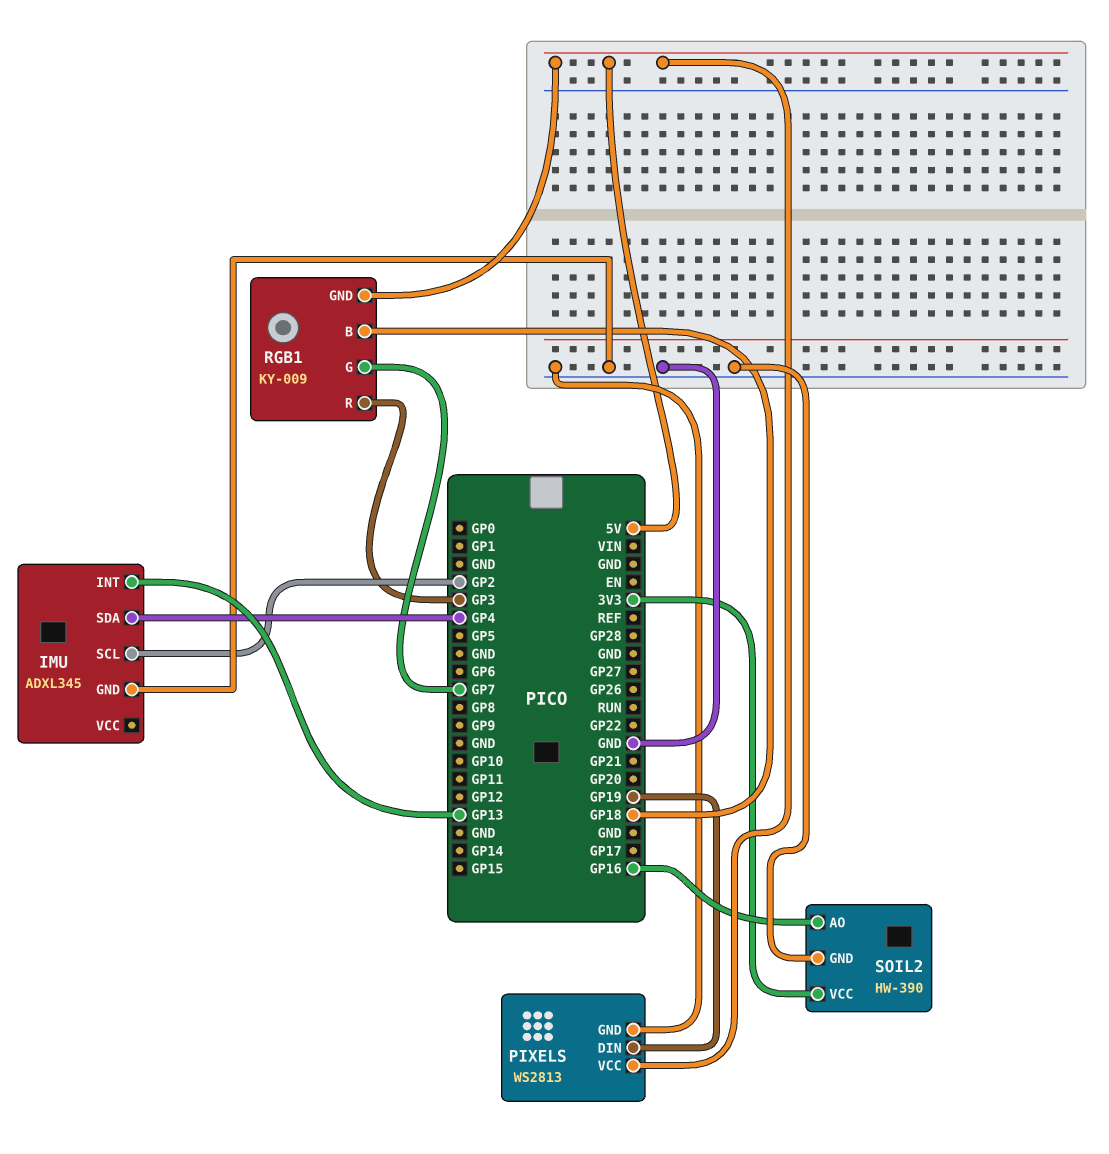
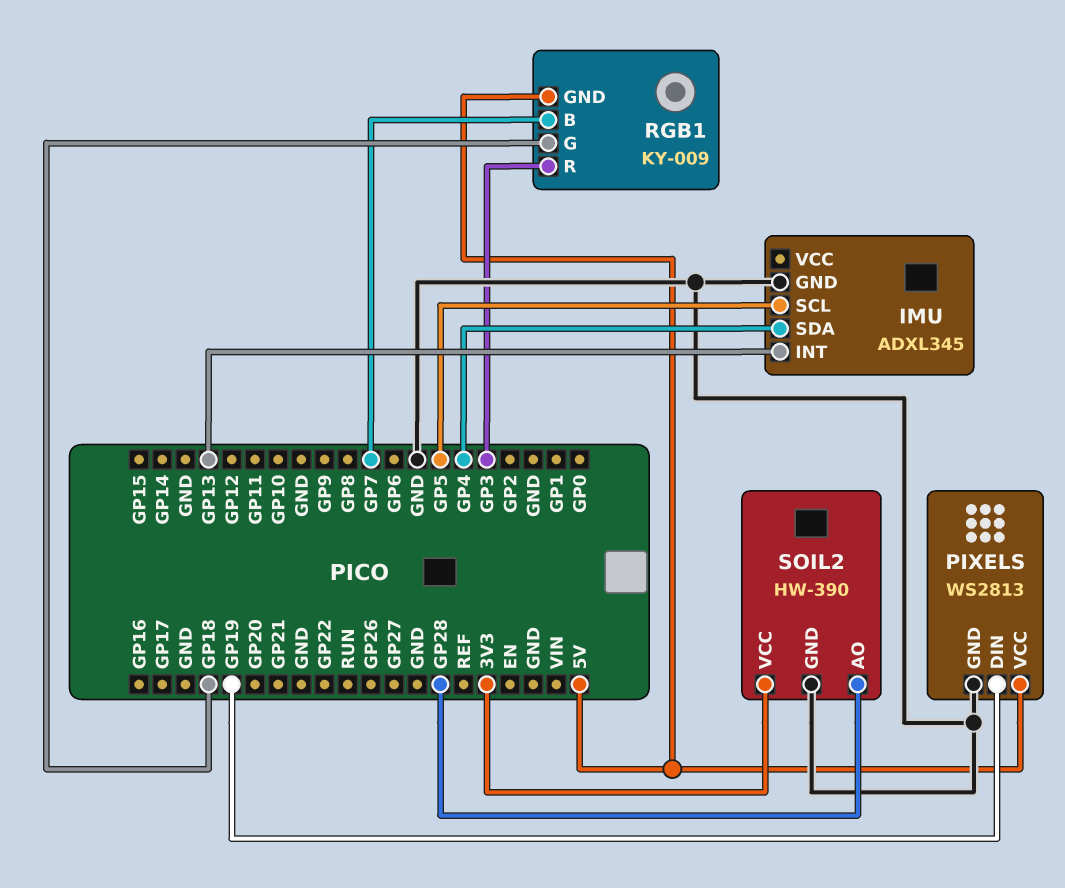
IMU pin SCL: GP2 -> GP5
RGB1 pin B: GP18 -> GP7
RGB1 pin G: GP7 -> GP18
SOIL2 pin AO: GP16 -> GP28

